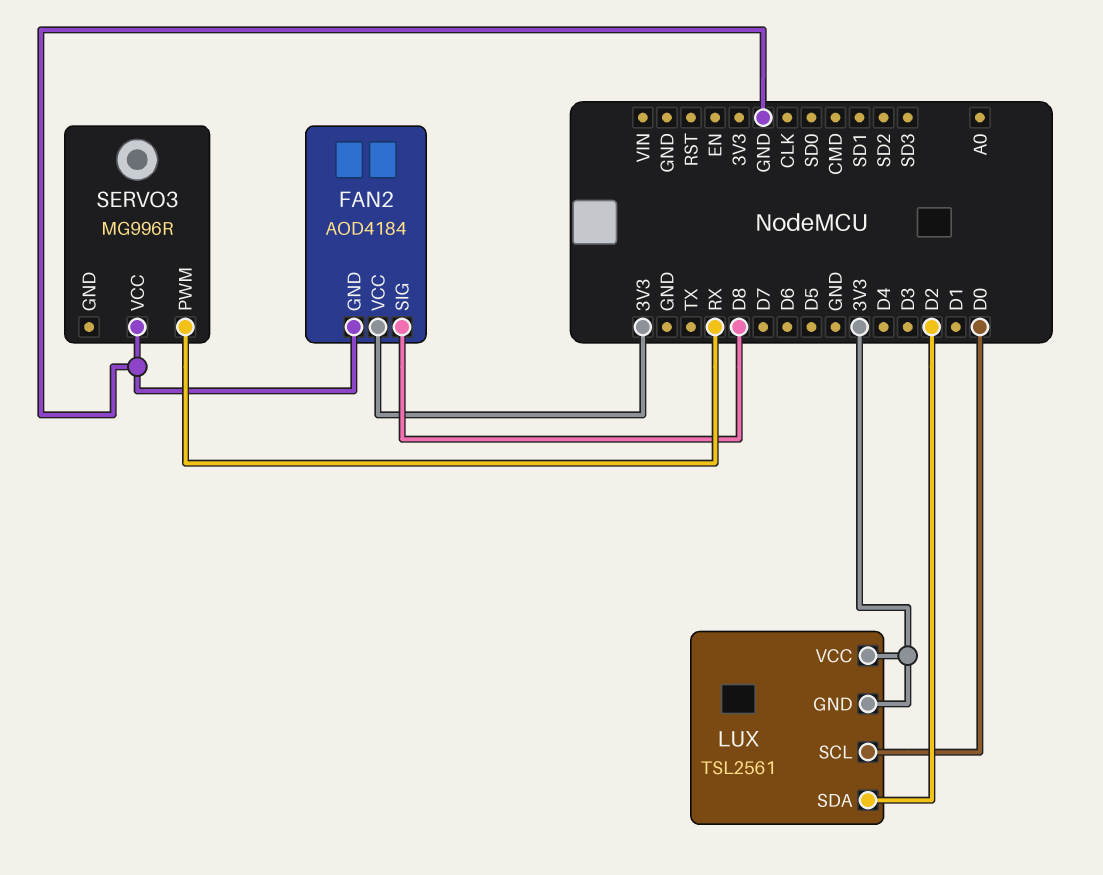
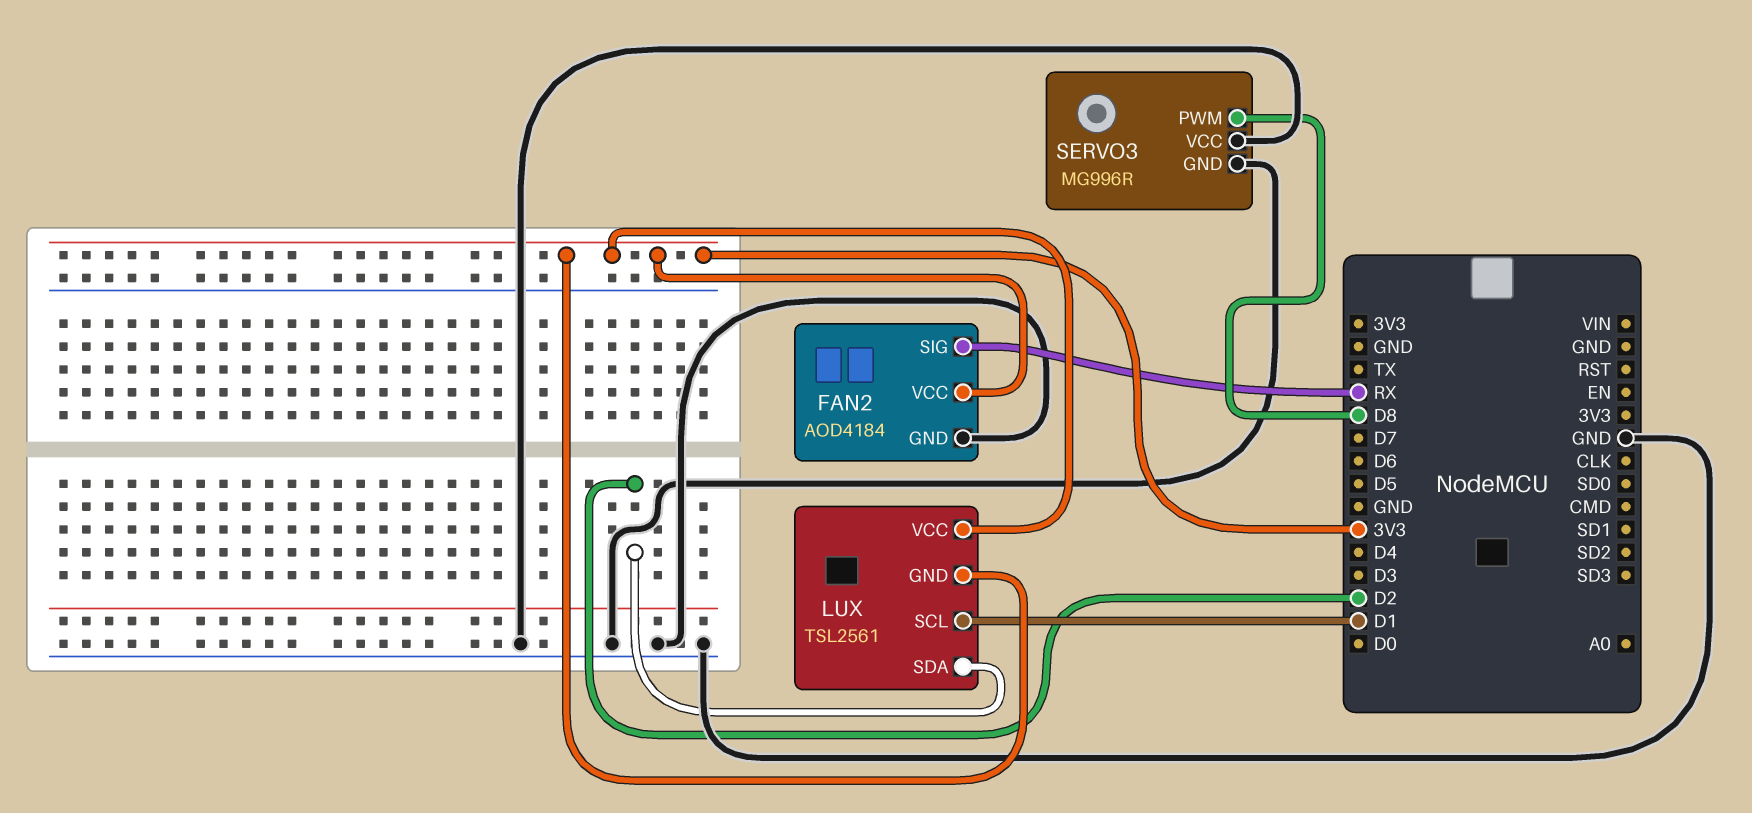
FAN2 pin SIG: D8 -> RX
LUX pin SCL: D0 -> D1
SERVO3 pin GND: none -> GND
SERVO3 pin PWM: RX -> D8

